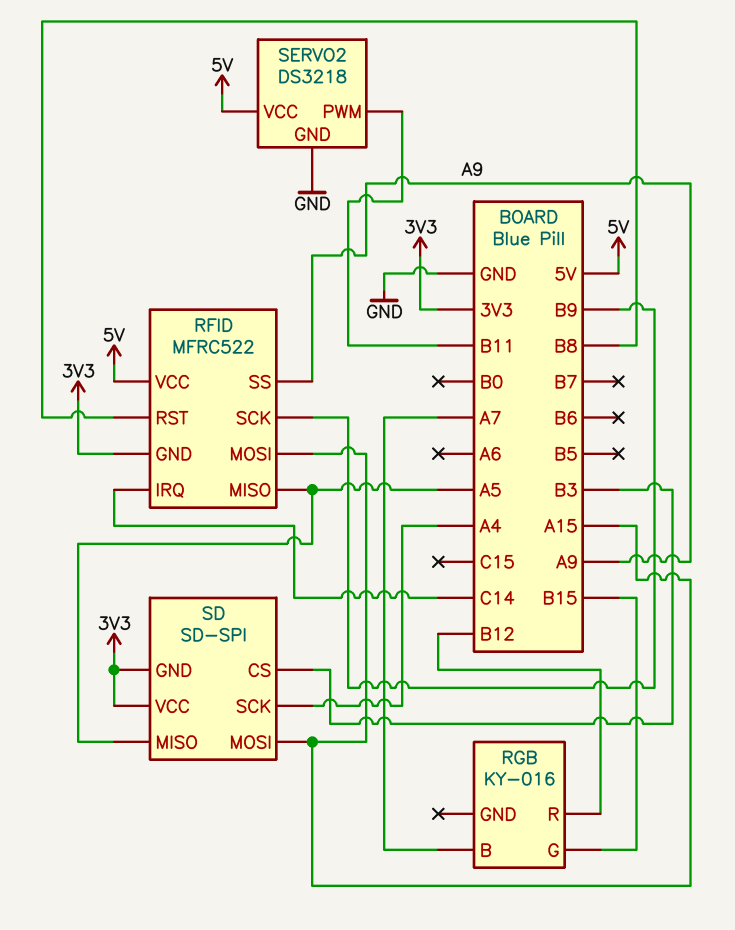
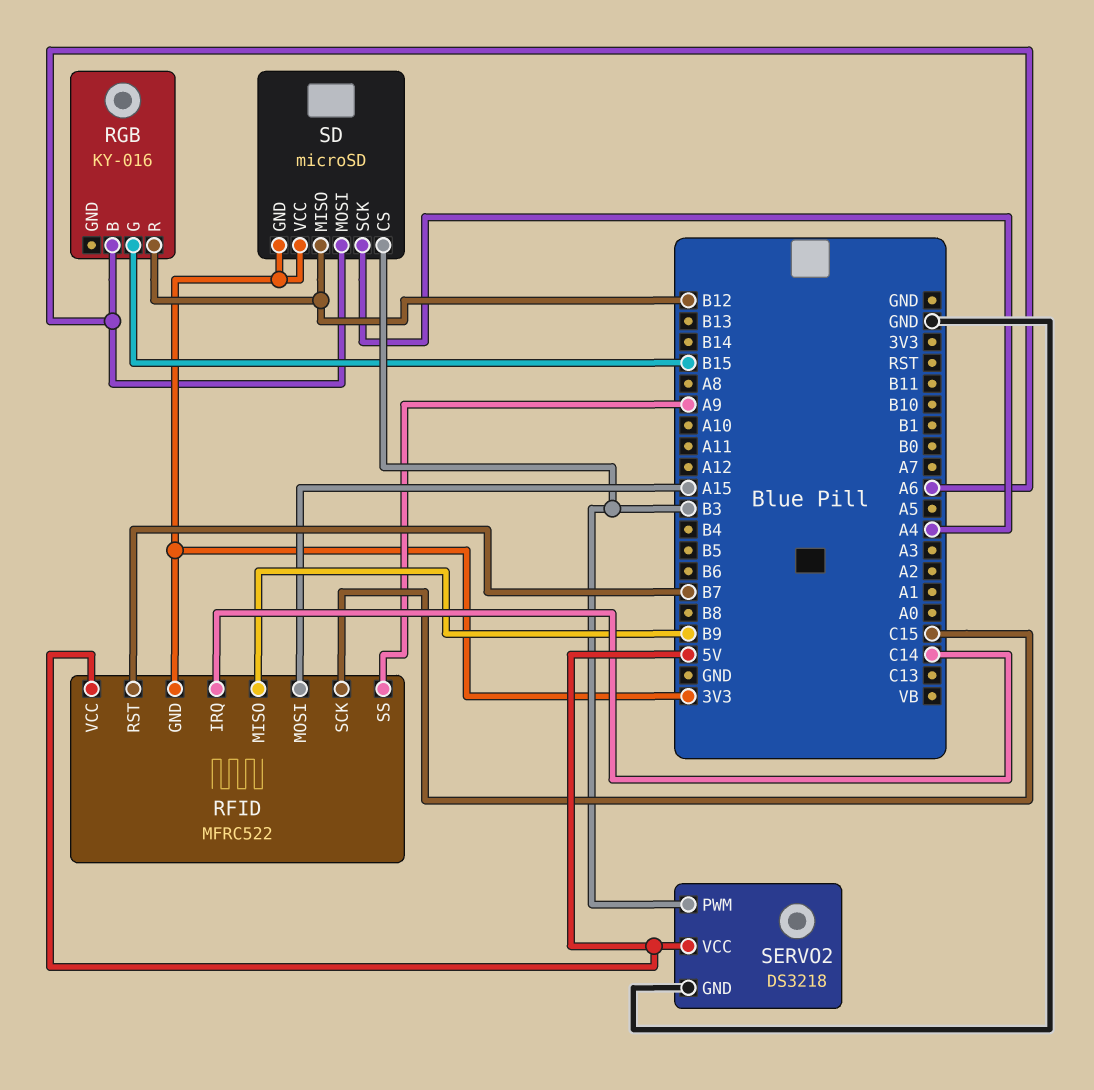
RFID pin MISO: A5 -> B9
RFID pin RST: B8 -> B7
RFID pin SCK: B9 -> C15
RGB pin B: A7 -> A6
SD: SD-SPI -> microSD
SD pin MISO: A5 -> B12
SD pin MOSI: A15 -> A6
SERVO2 pin PWM: B11 -> B3

